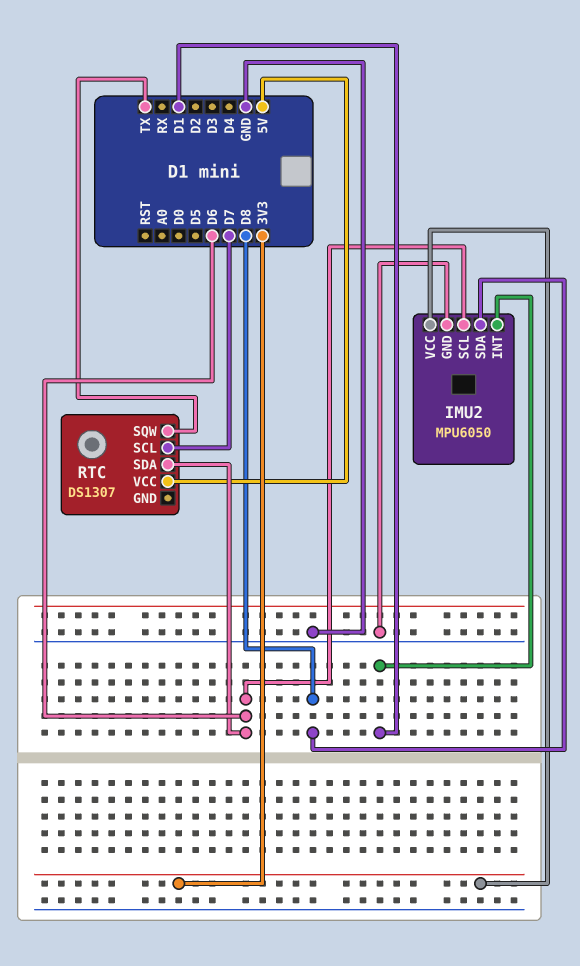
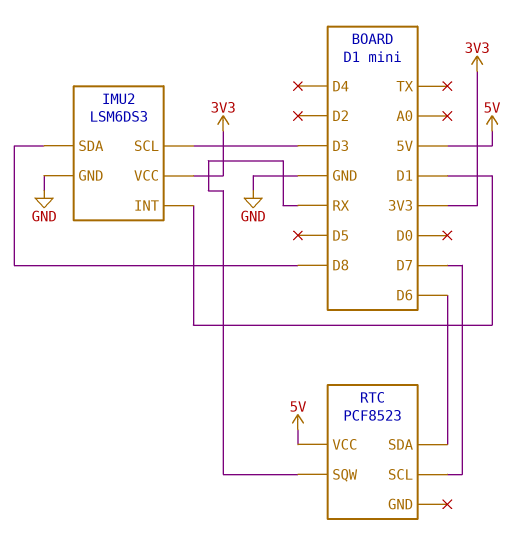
IMU2: MPU6050 -> LSM6DS3
IMU2 pin SCL: D6 -> D3
RTC: DS1307 -> PCF8523
RTC pin SQW: TX -> RX

